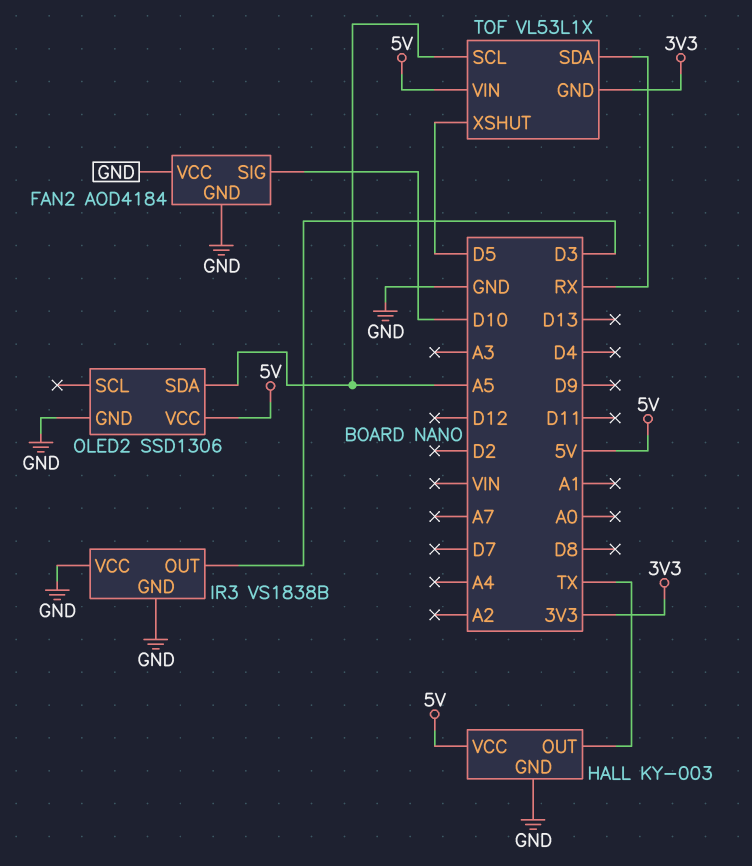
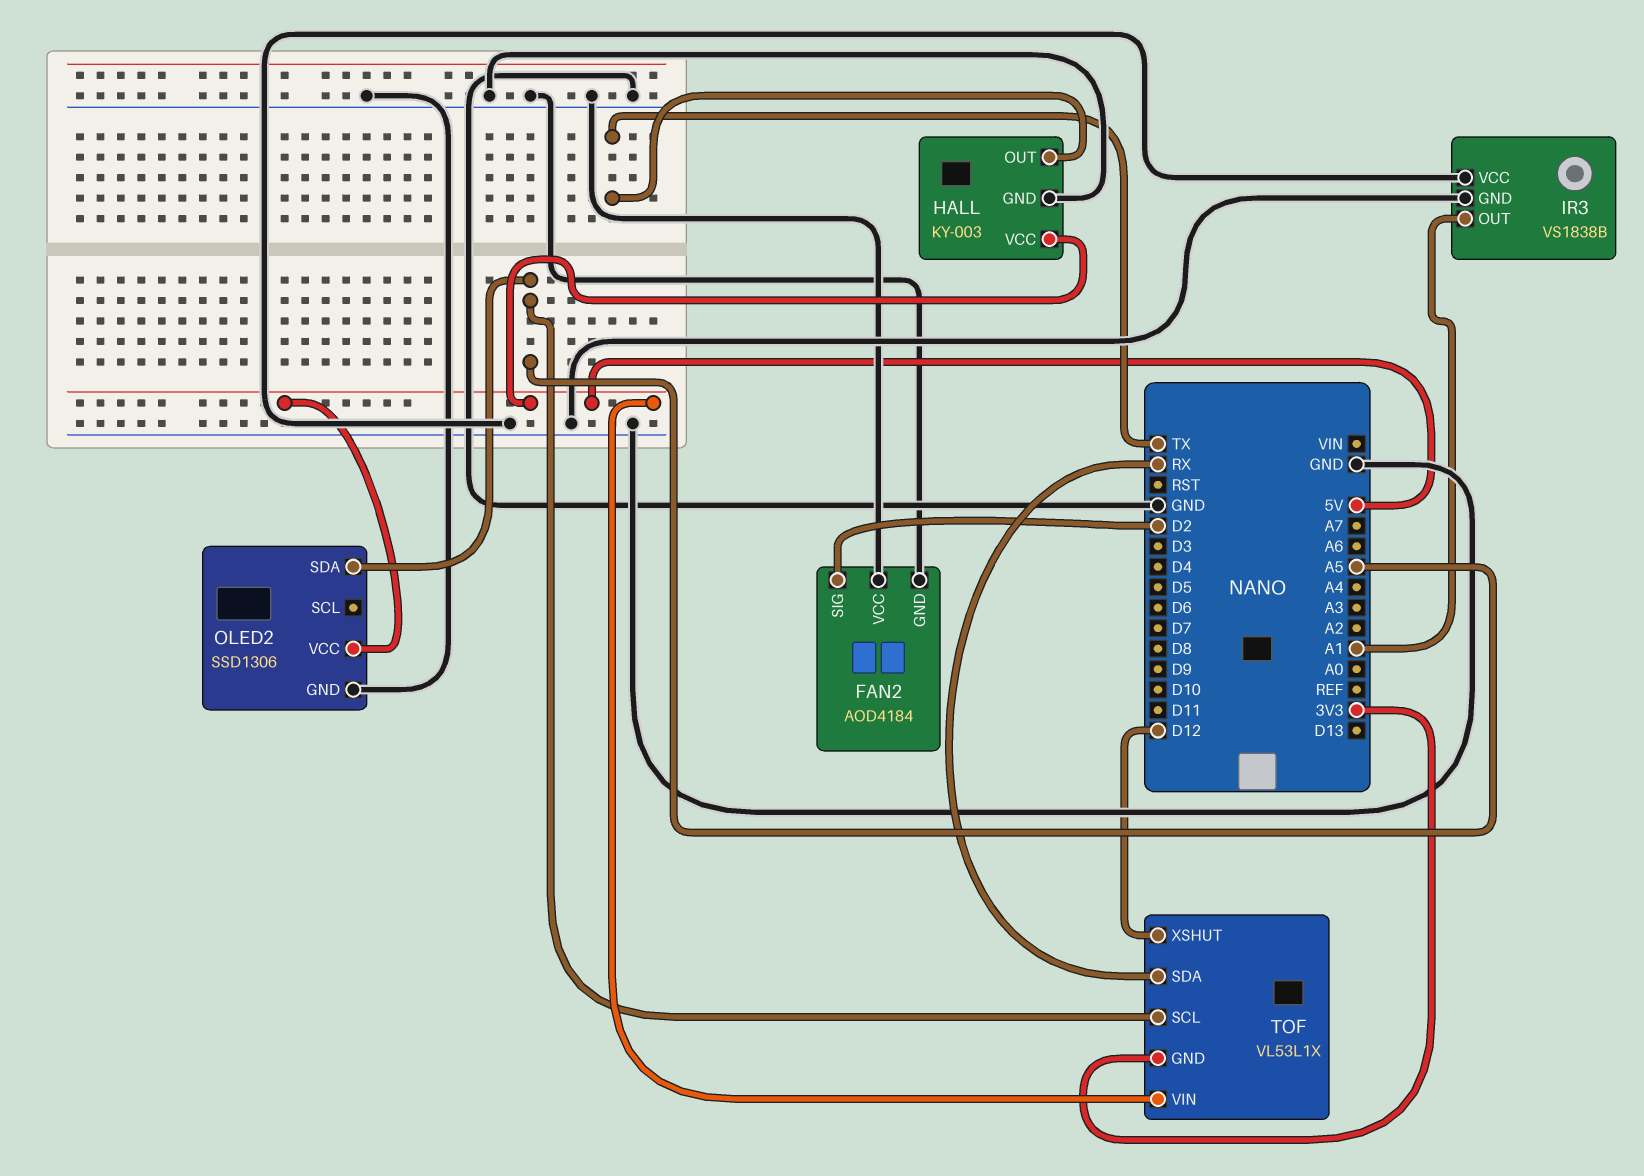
FAN2 pin SIG: D10 -> D2
IR3 pin OUT: D3 -> A1
TOF pin XSHUT: D5 -> D12

